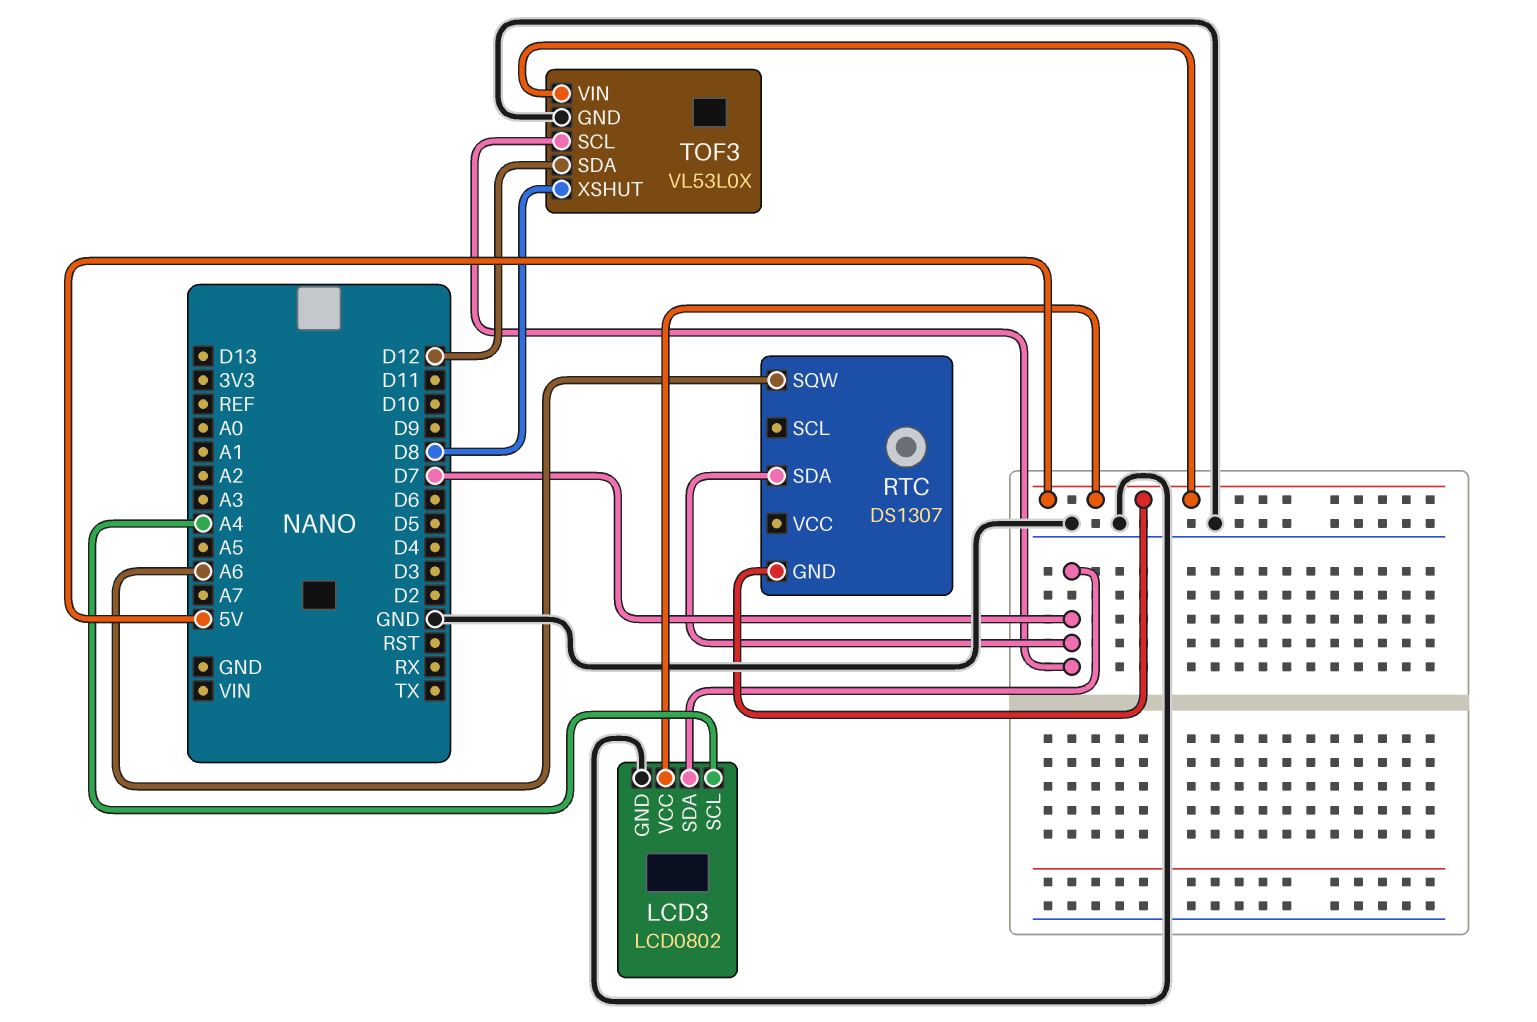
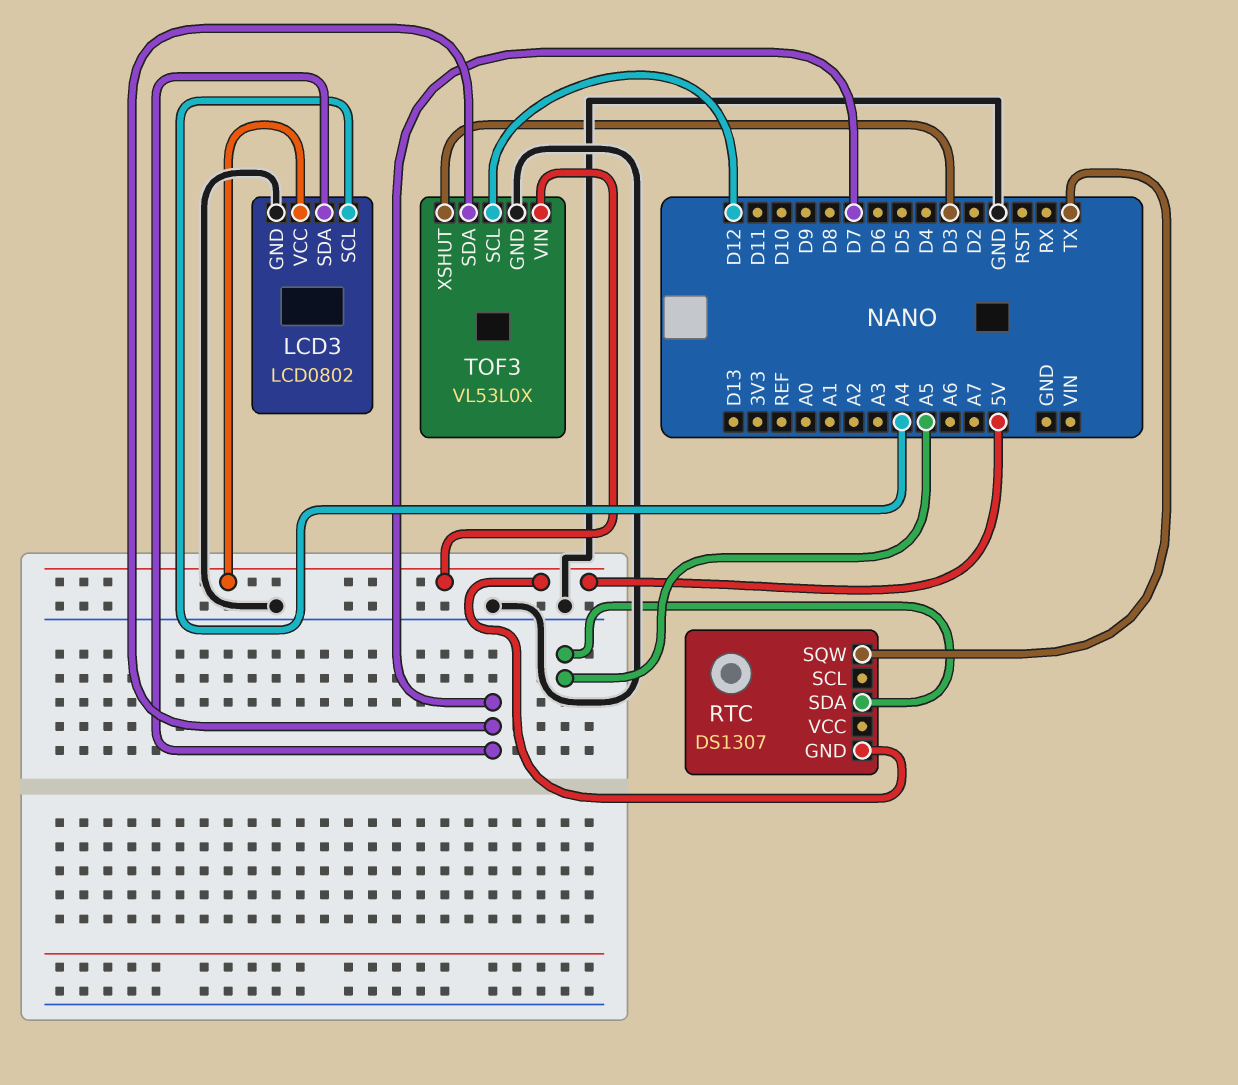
RTC pin SDA: D7 -> A5
RTC pin SQW: A6 -> TX
TOF3 pin SCL: D7 -> D12
TOF3 pin SDA: D12 -> D7
TOF3 pin XSHUT: D8 -> D3

